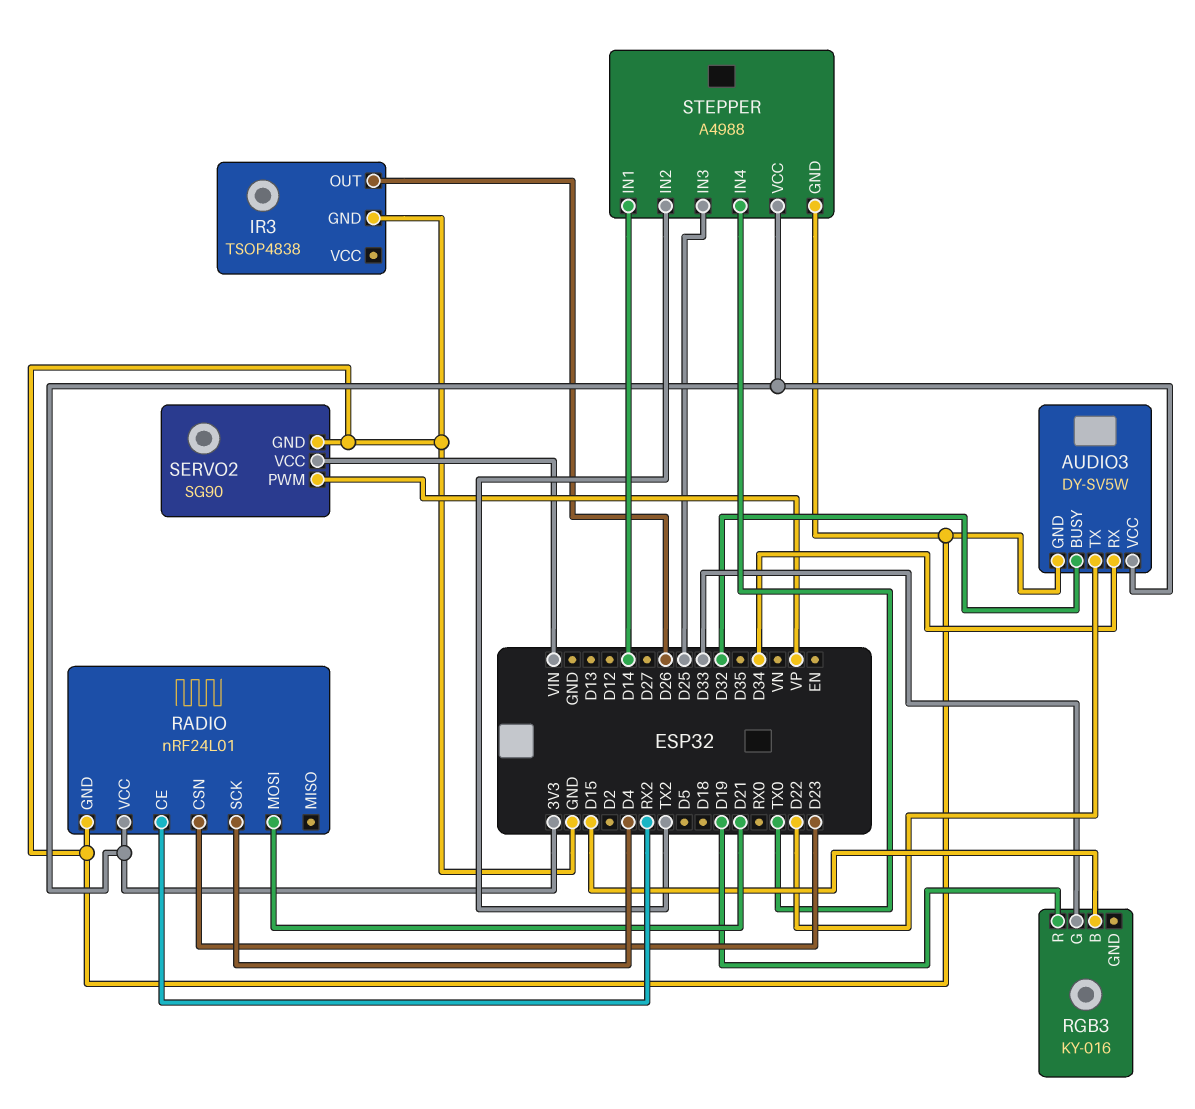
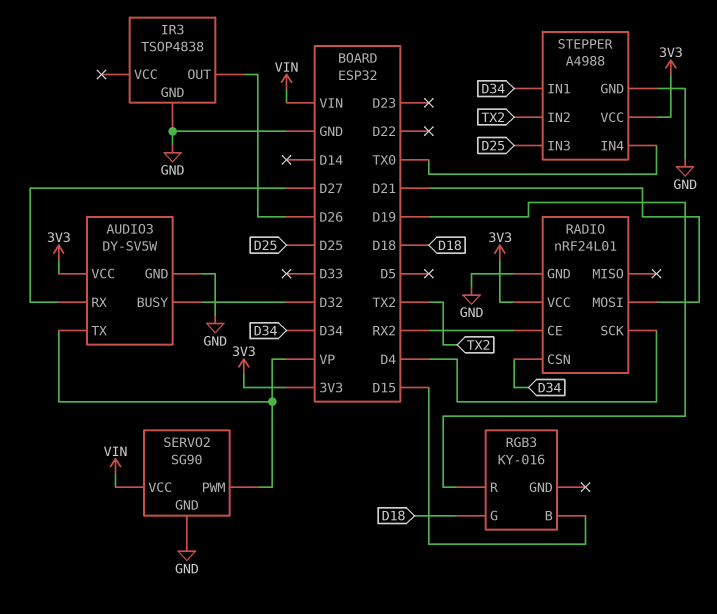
AUDIO3 pin RX: D34 -> D27
AUDIO3 pin TX: D22 -> VP
RADIO pin CSN: D23 -> D34
RGB3 pin G: D33 -> D18
STEPPER pin IN1: D14 -> D34

